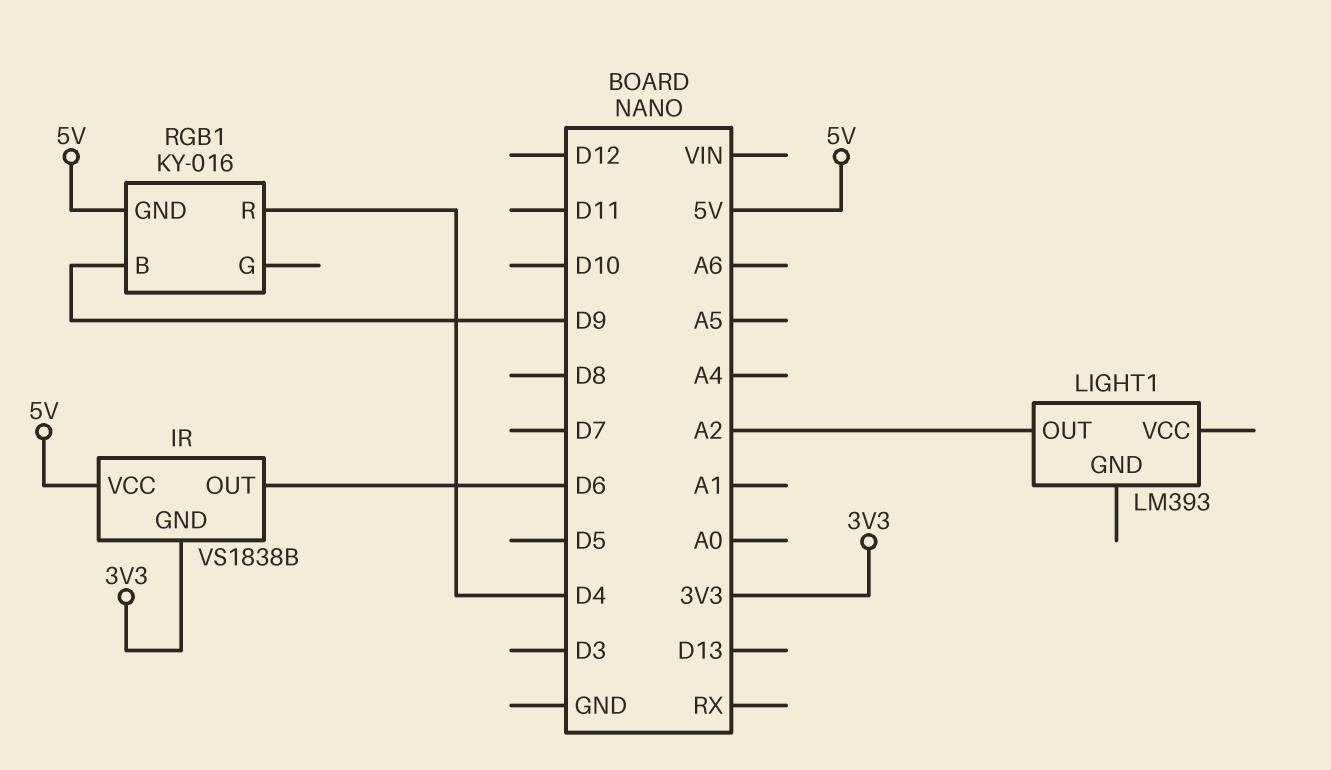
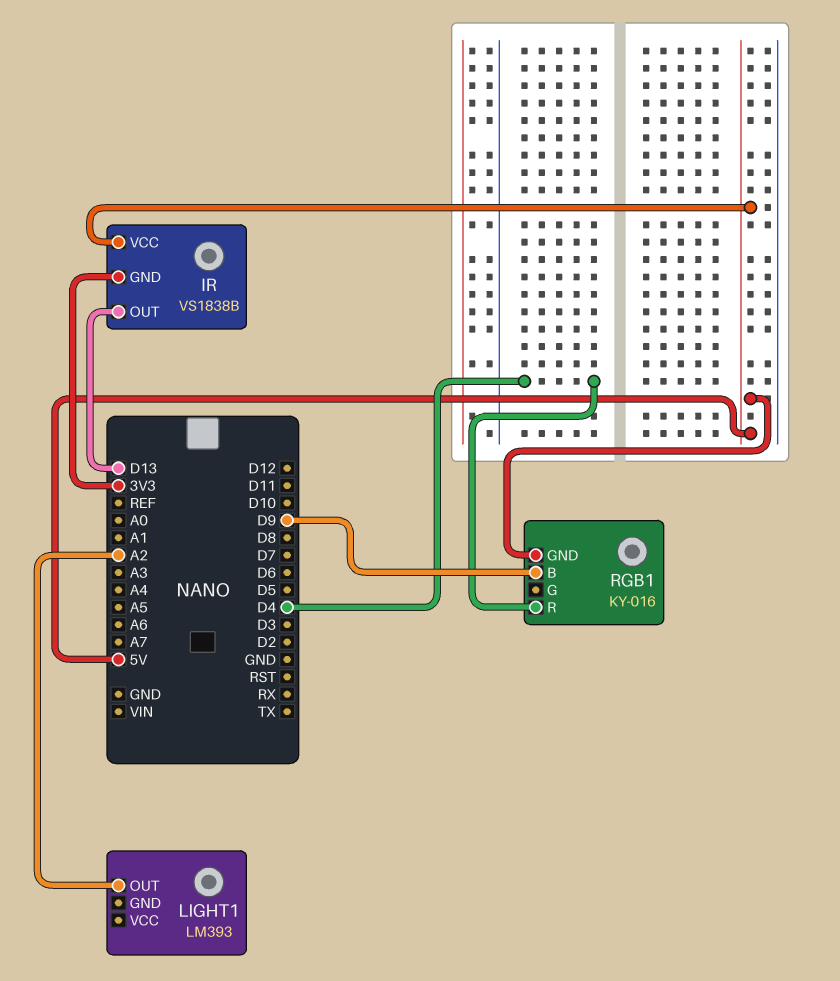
IR pin OUT: D6 -> D13

